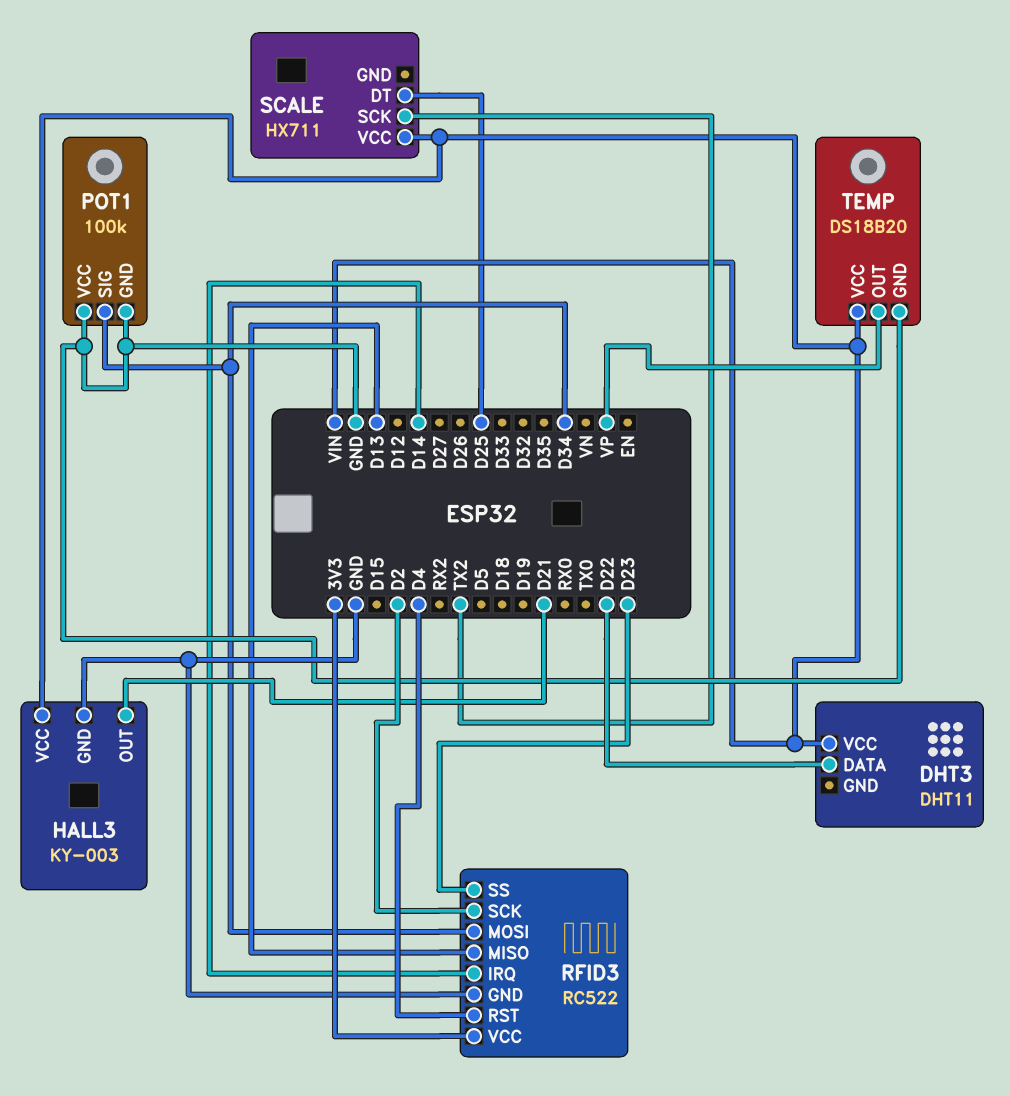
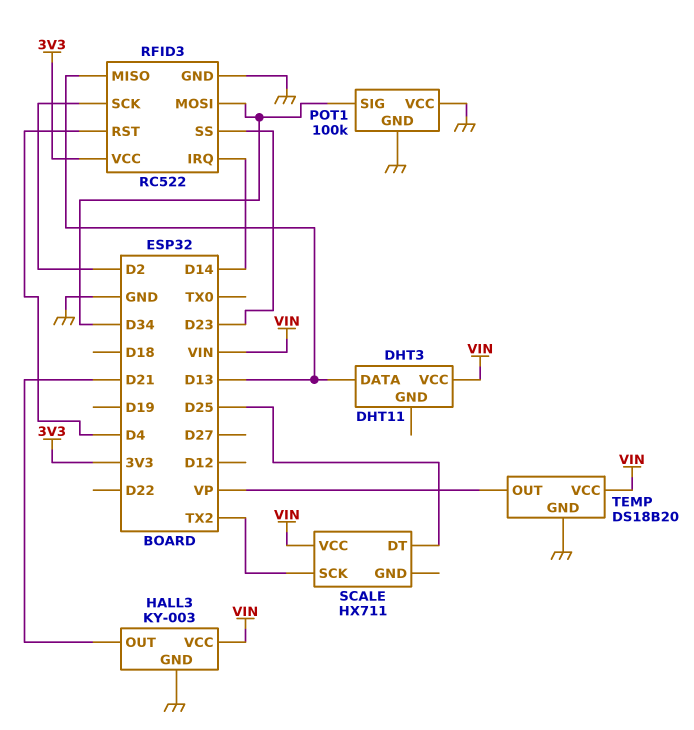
DHT3 pin DATA: D22 -> D13

